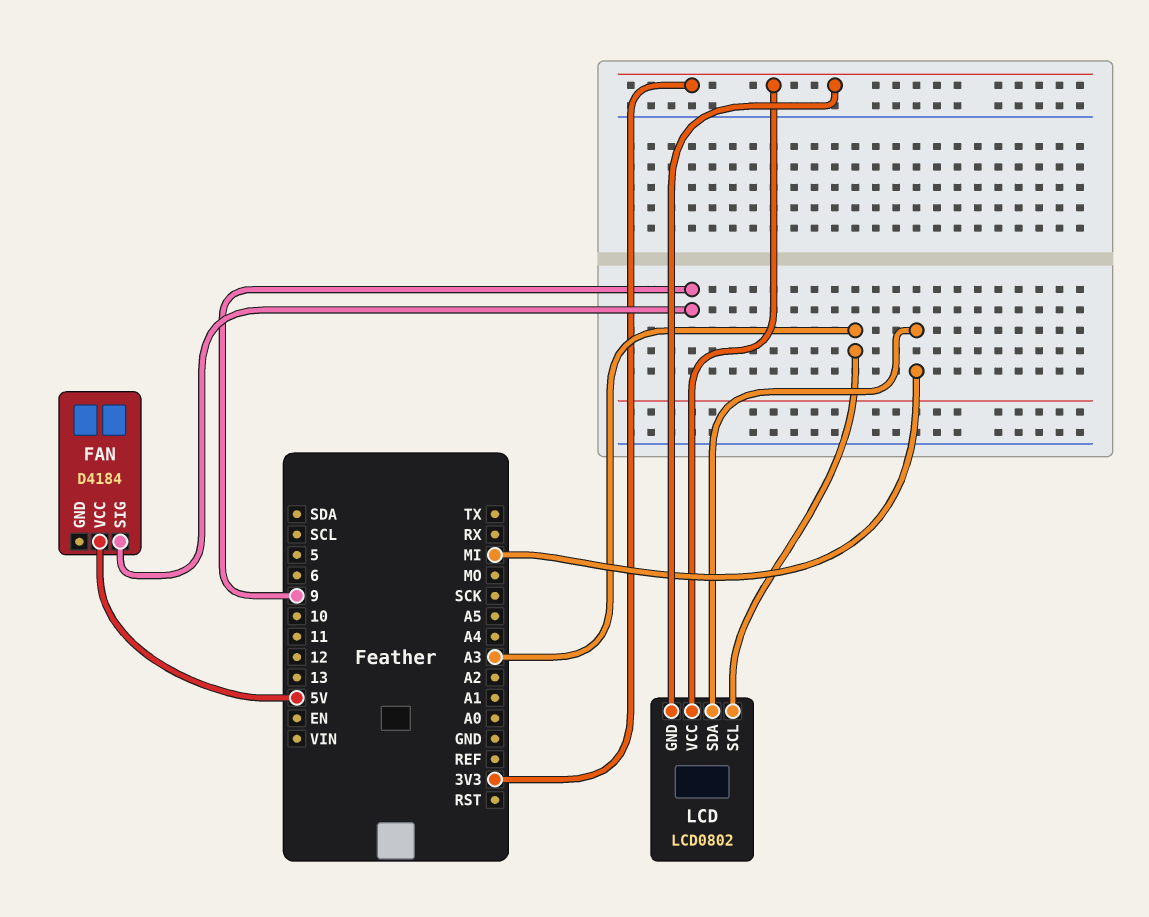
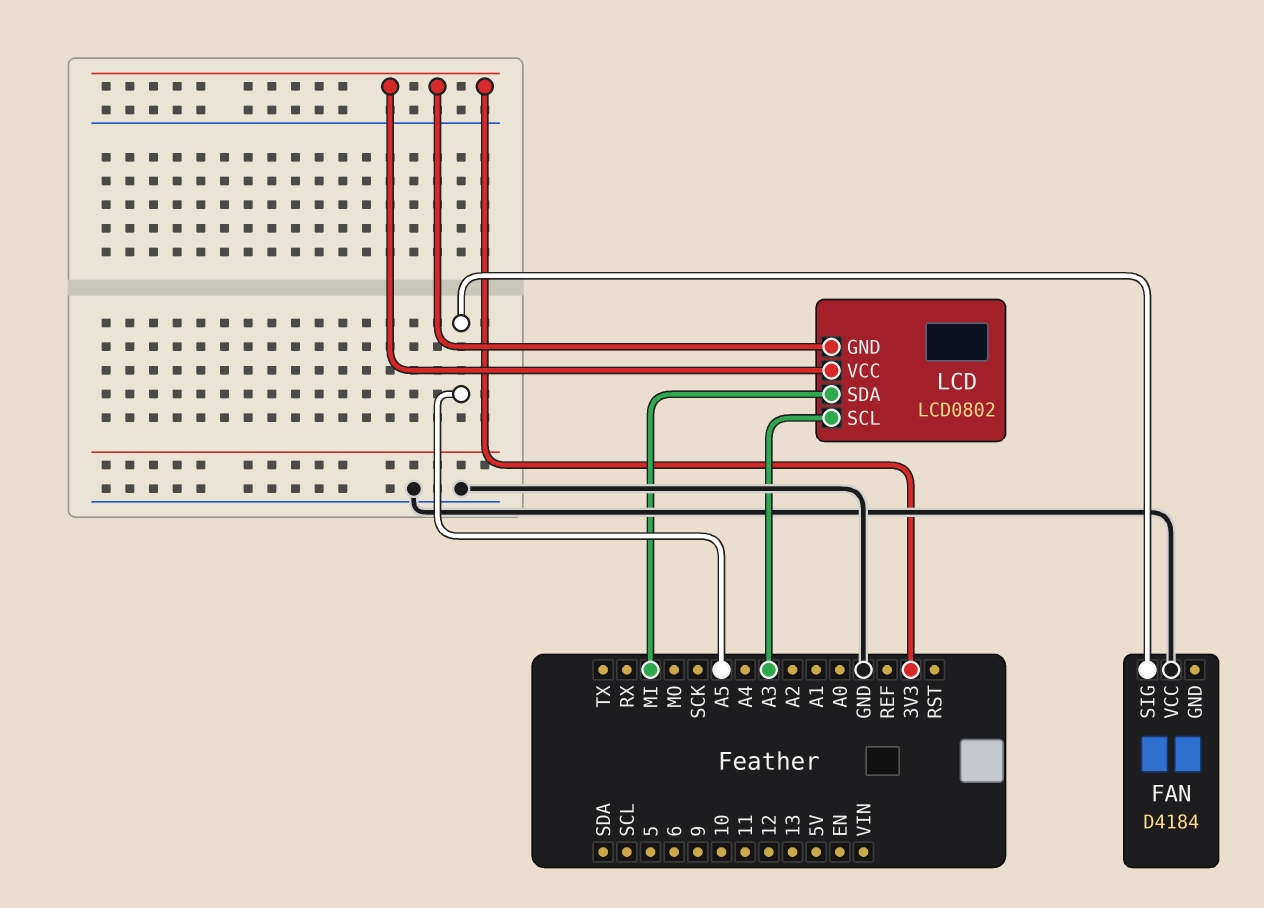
FAN pin SIG: 9 -> A5
FAN pin VCC: 5V -> GND

